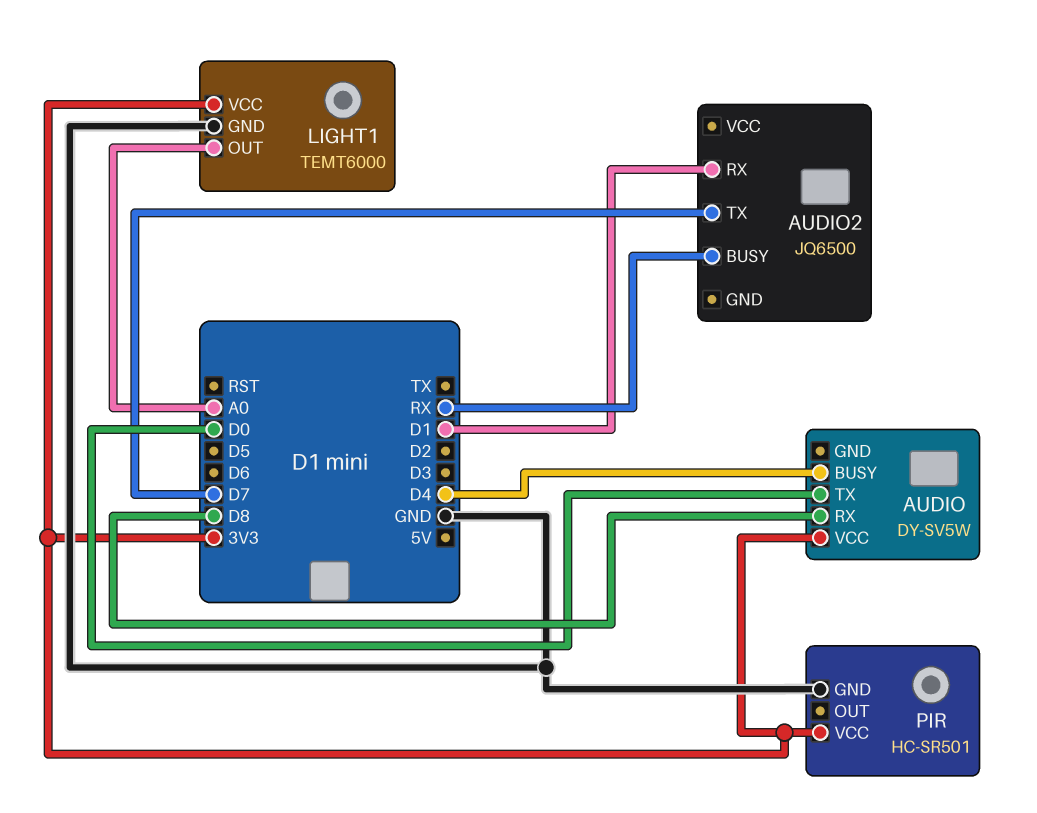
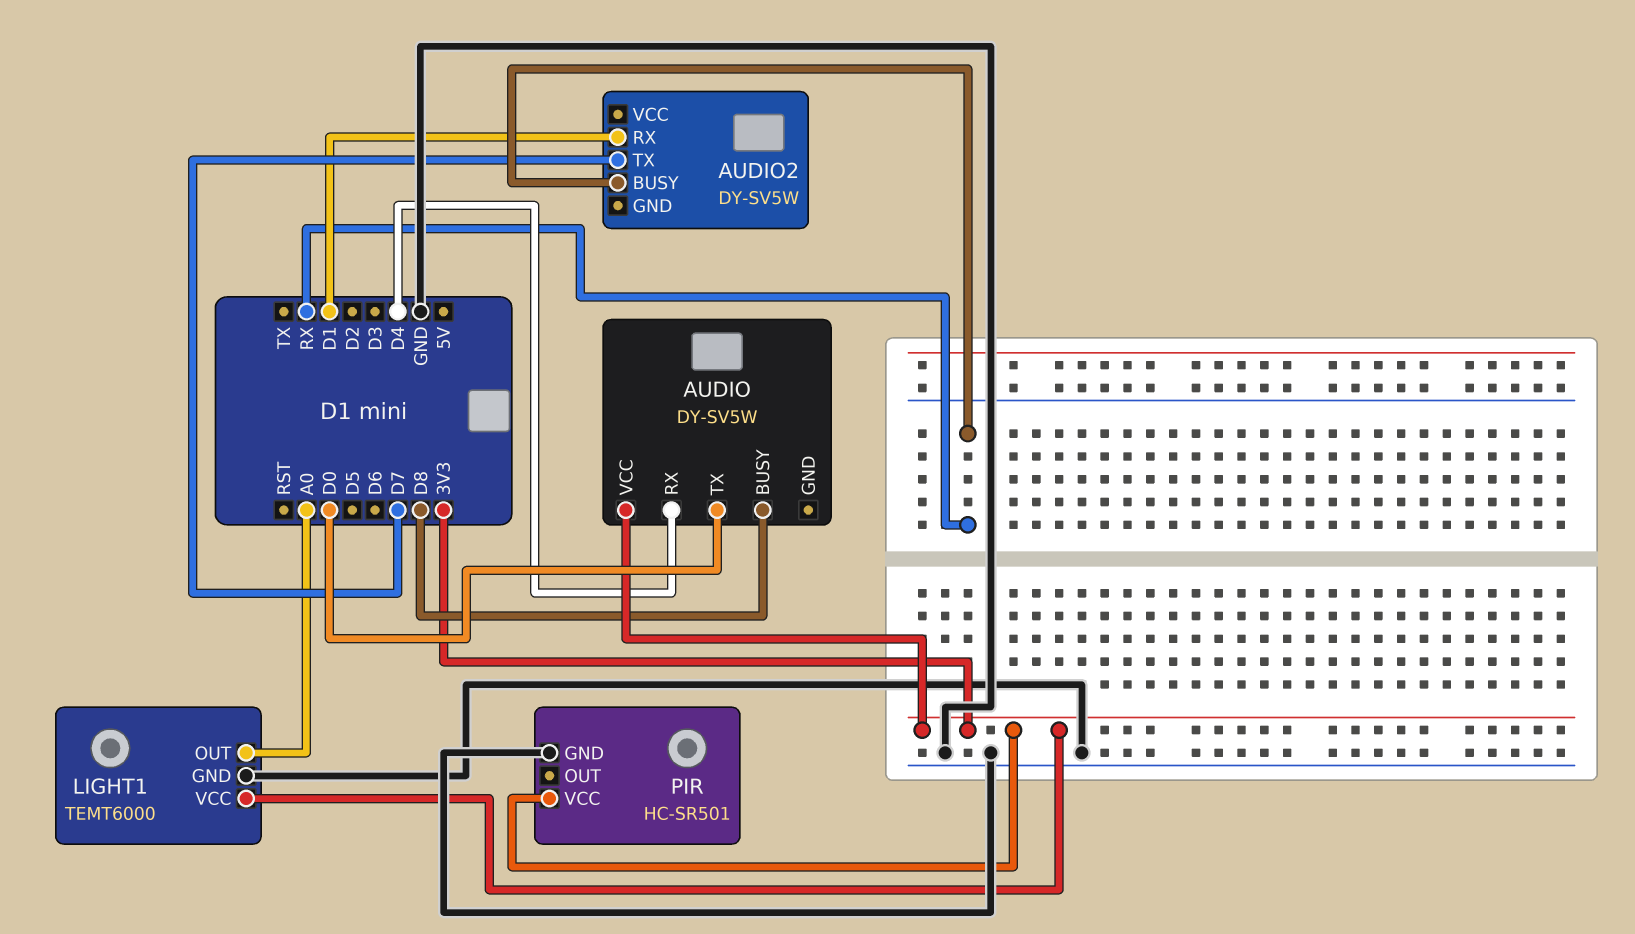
AUDIO pin BUSY: D4 -> D8
AUDIO pin RX: D8 -> D4
AUDIO2: JQ6500 -> DY-SV5W

